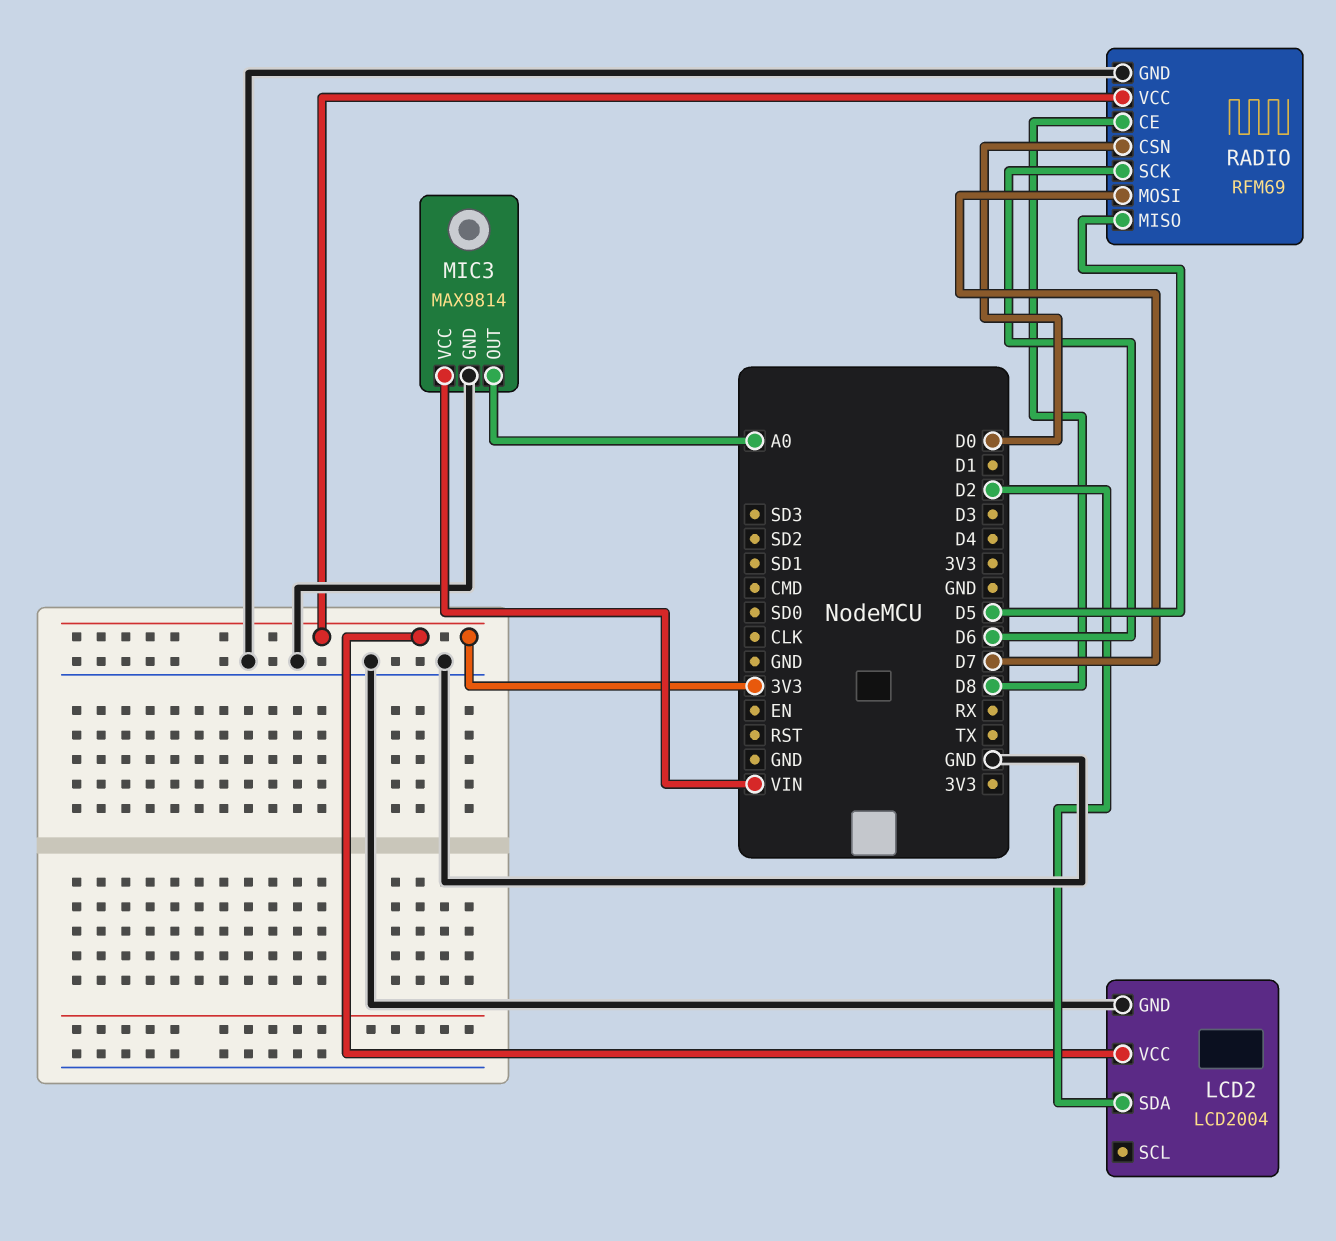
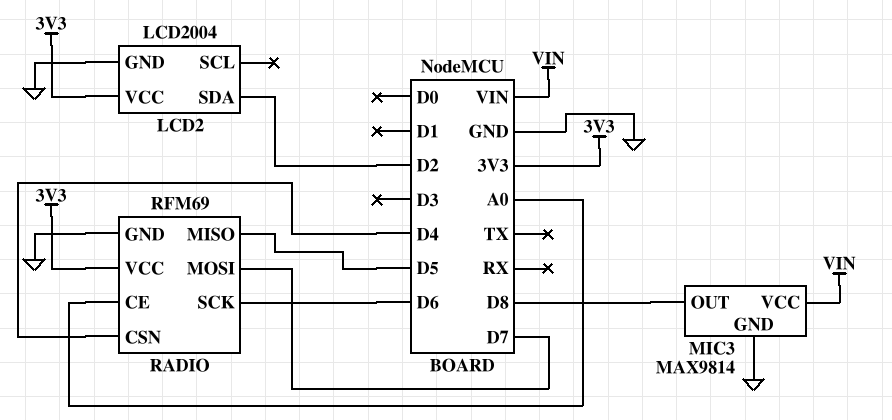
MIC3 pin OUT: A0 -> D8
RADIO pin CE: D8 -> A0
RADIO pin CSN: D0 -> D4

